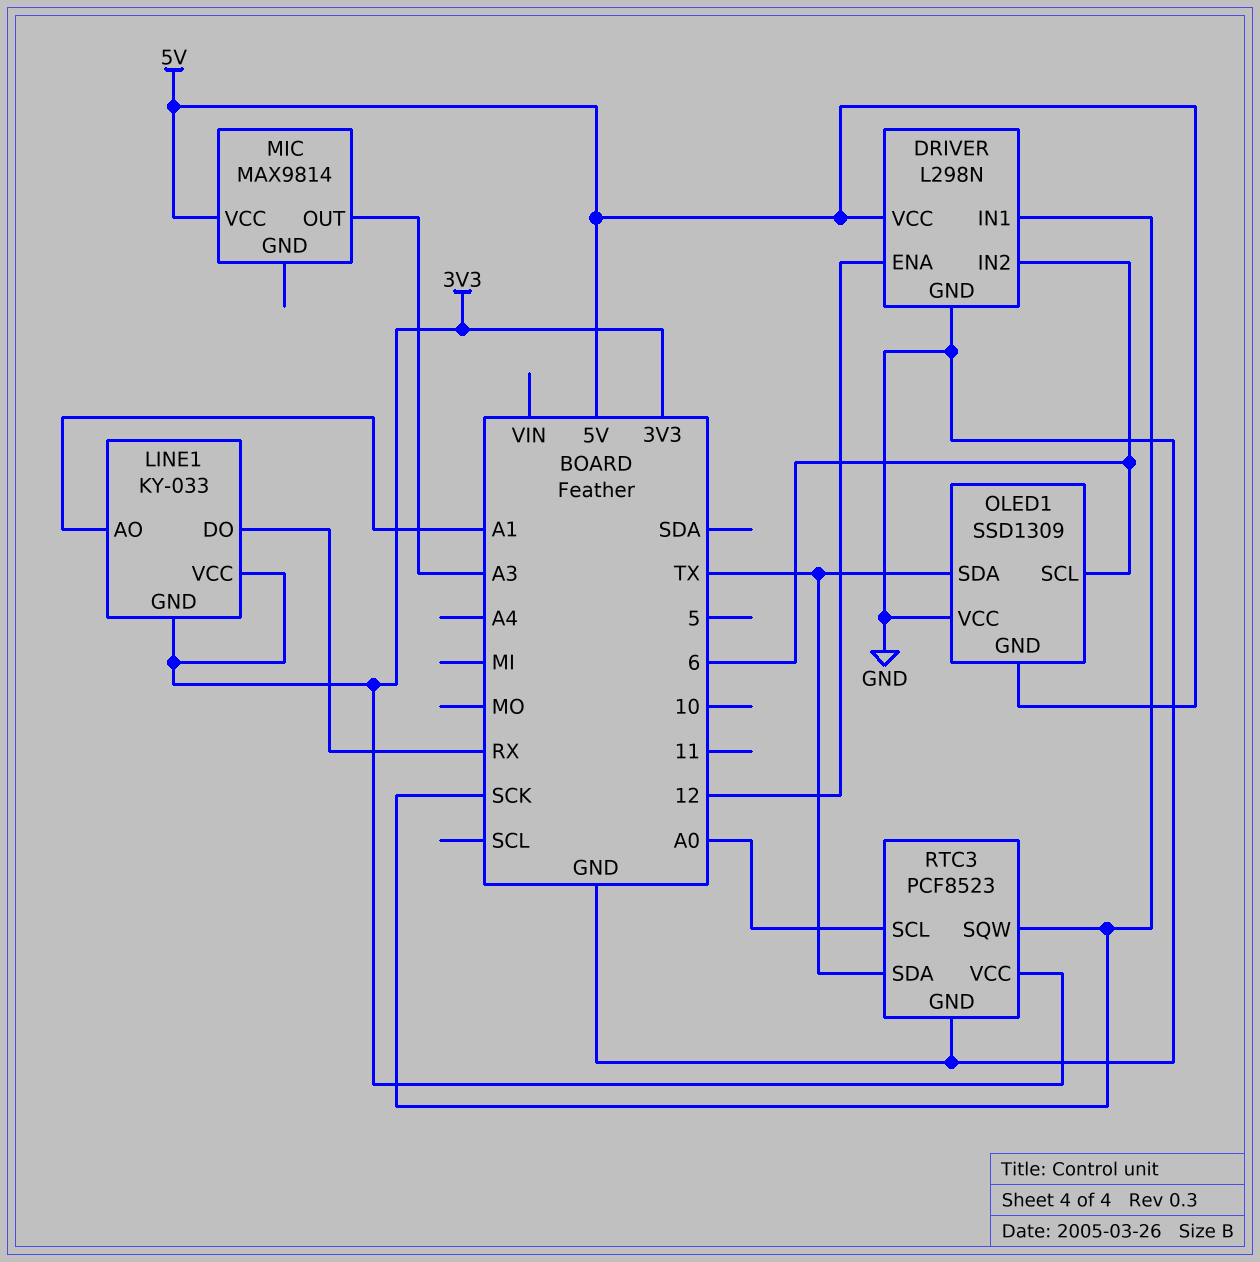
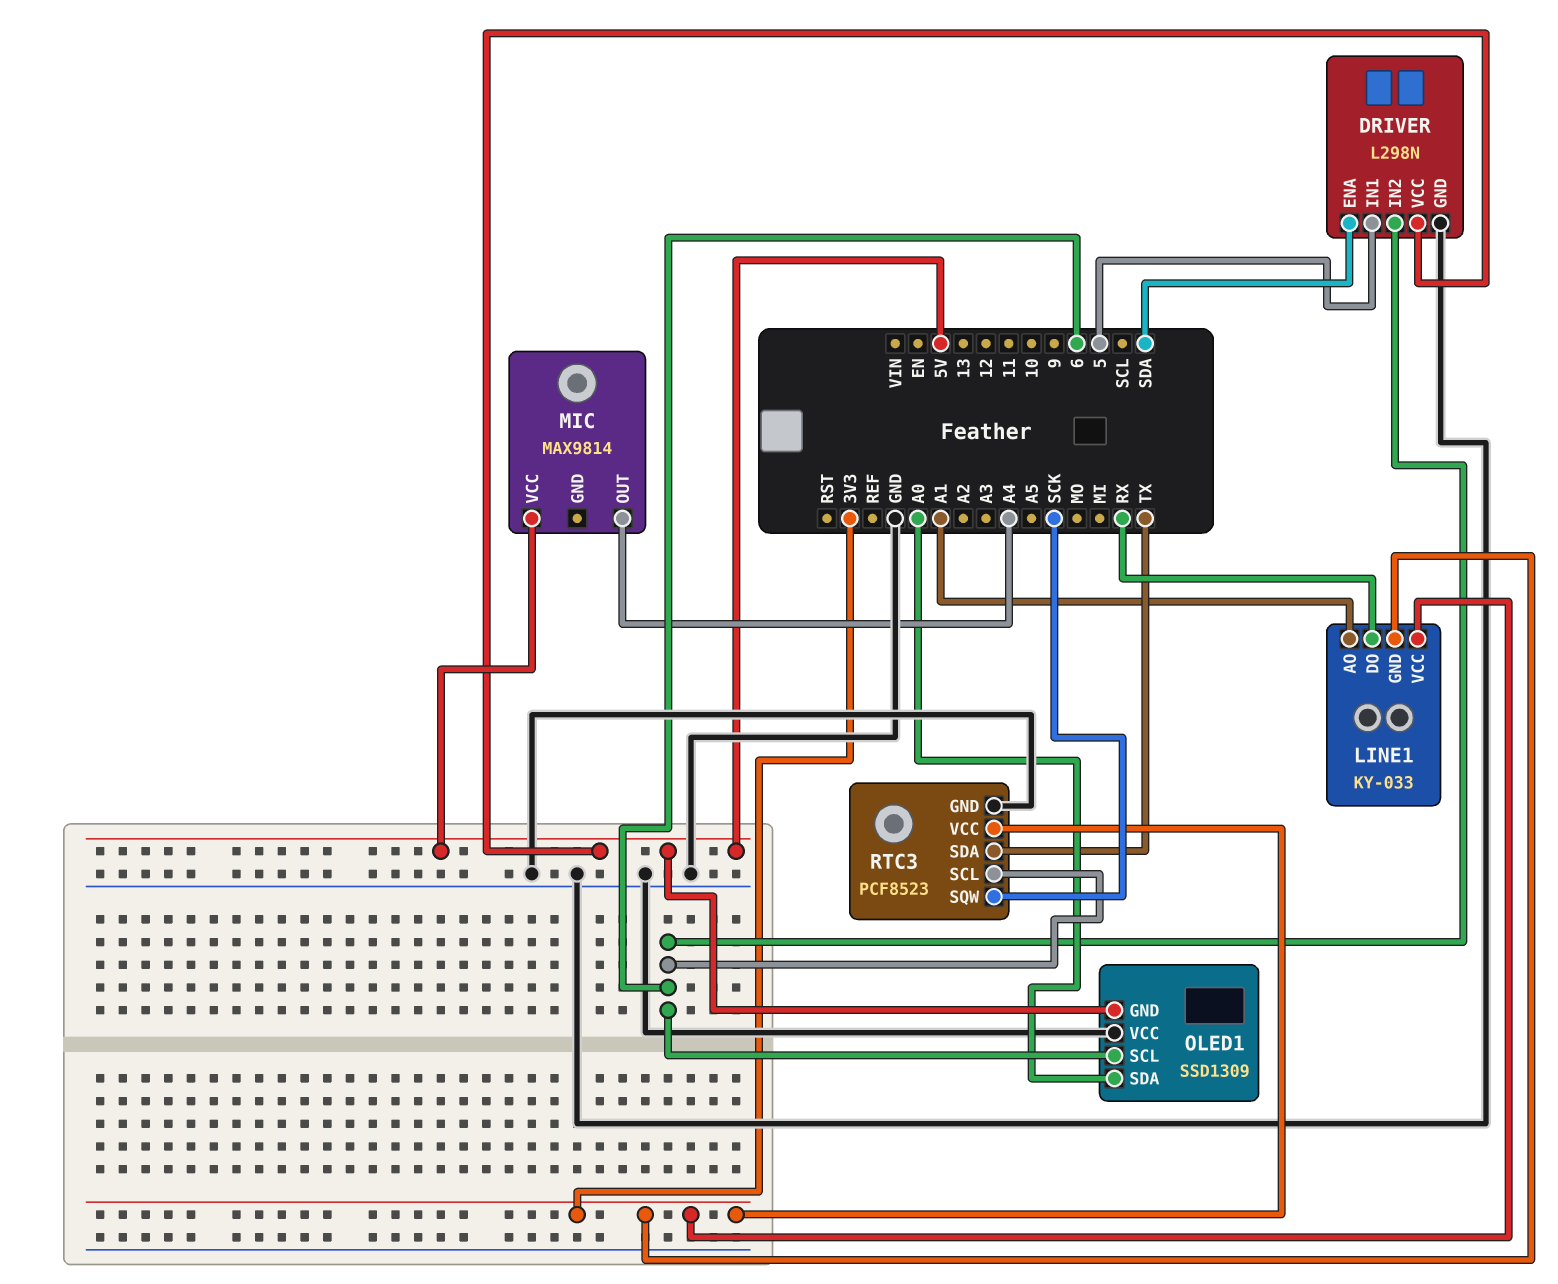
DRIVER pin ENA: 12 -> SDA
DRIVER pin IN1: SCK -> 5
MIC pin OUT: A3 -> A4
OLED1 pin SDA: TX -> A0
RTC3 pin SCL: A0 -> 6

